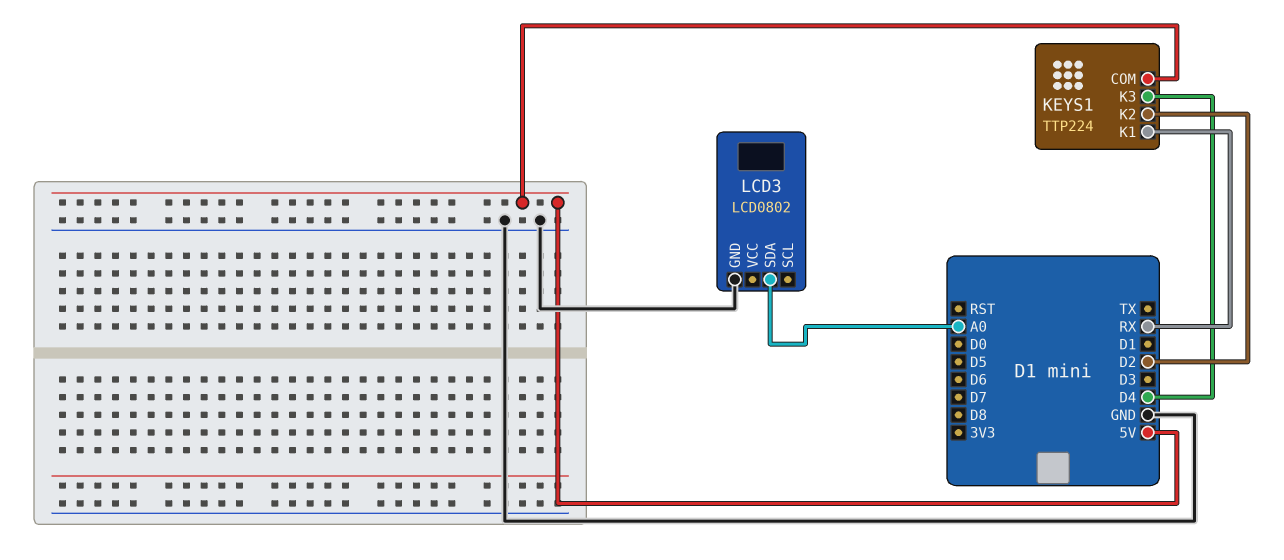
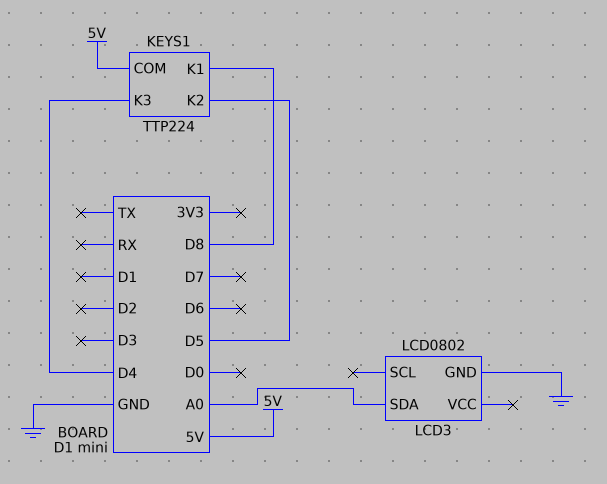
KEYS1 pin K1: RX -> D8
KEYS1 pin K2: D2 -> D5

